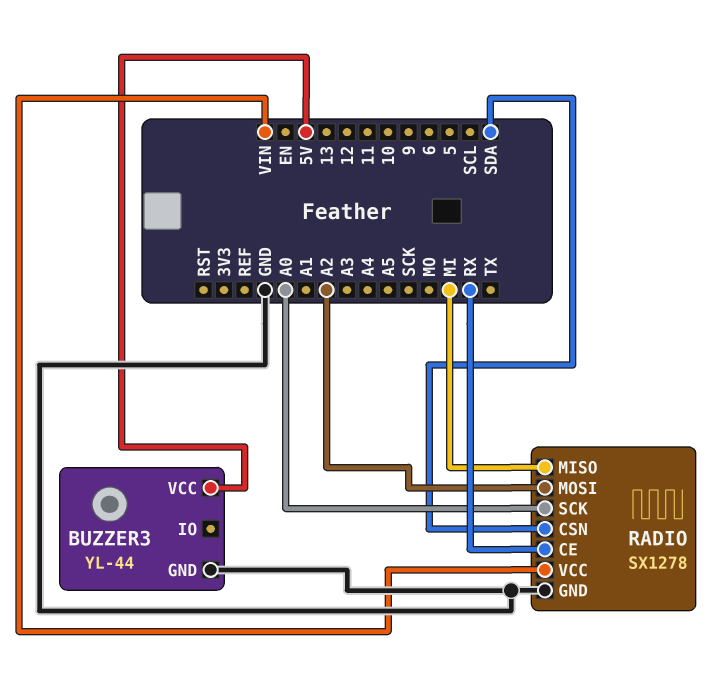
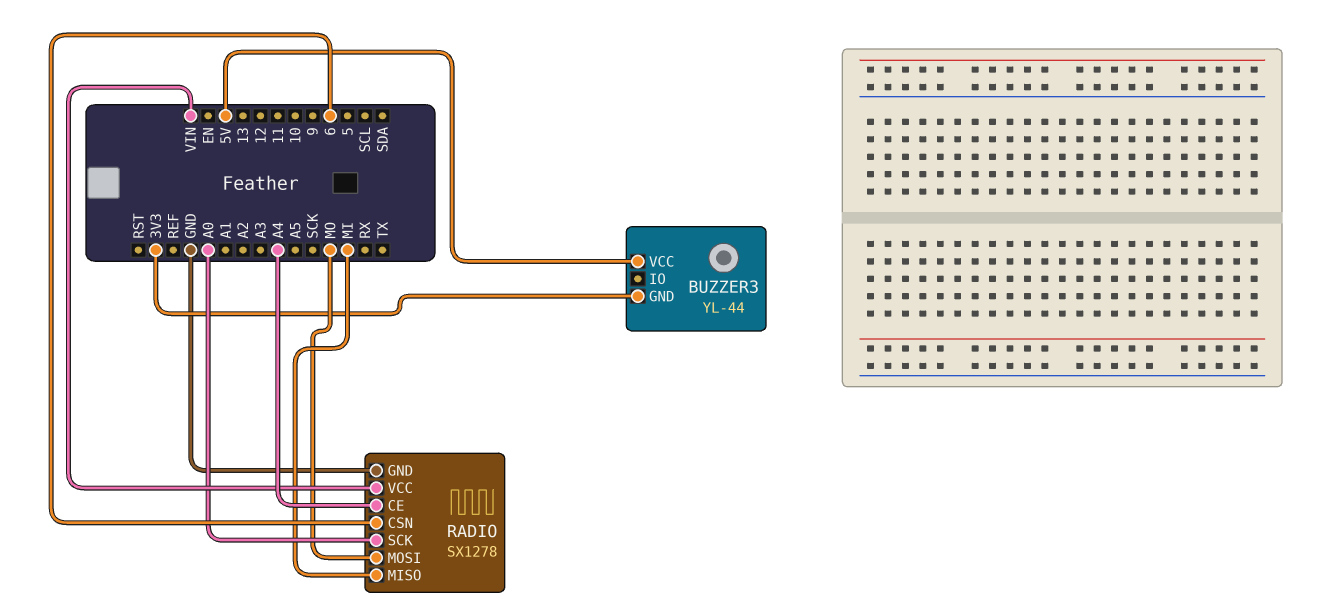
BUZZER3 pin GND: GND -> 3V3
RADIO pin CE: RX -> A4
RADIO pin CSN: SDA -> 6
RADIO pin MOSI: A2 -> MO

